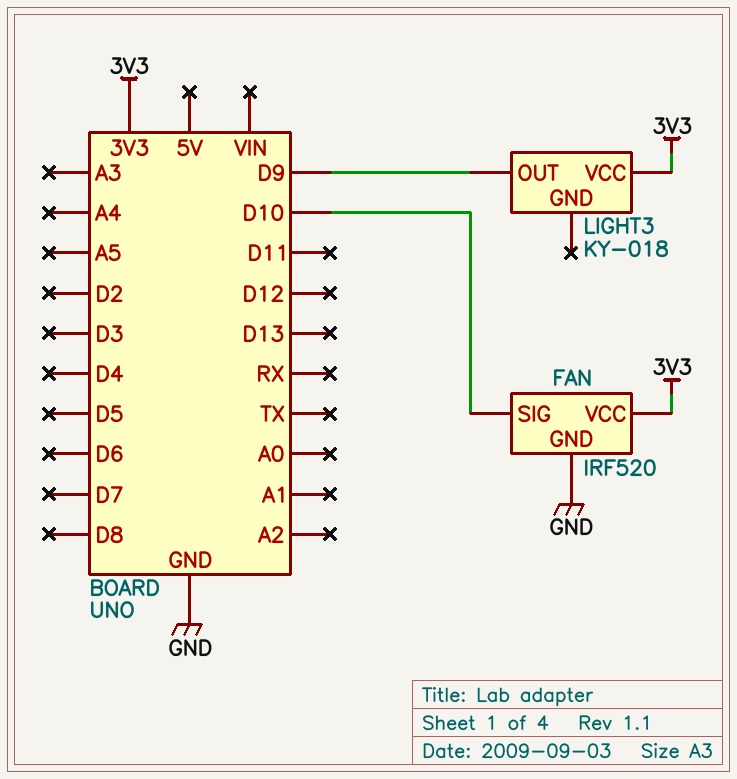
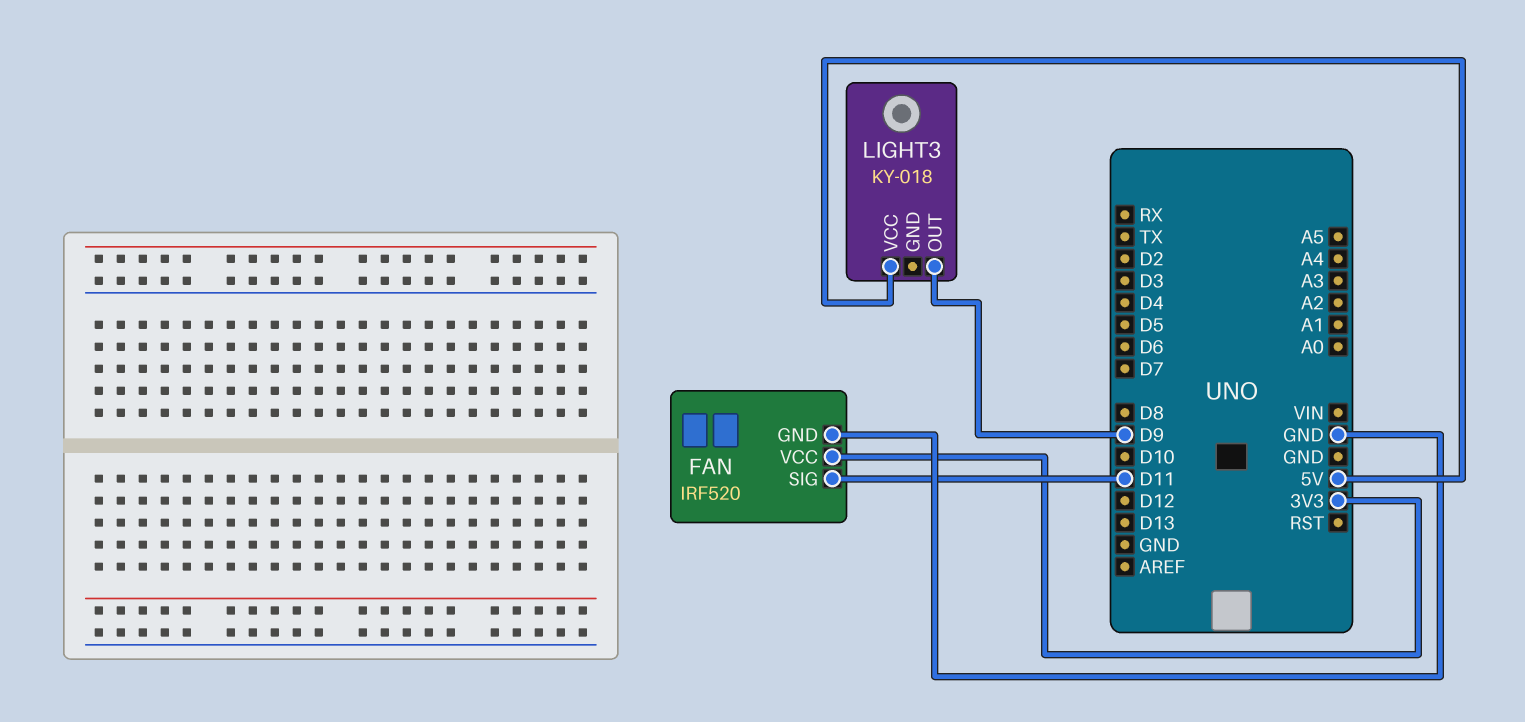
FAN pin SIG: D10 -> D11
LIGHT3 pin VCC: 3V3 -> 5V

